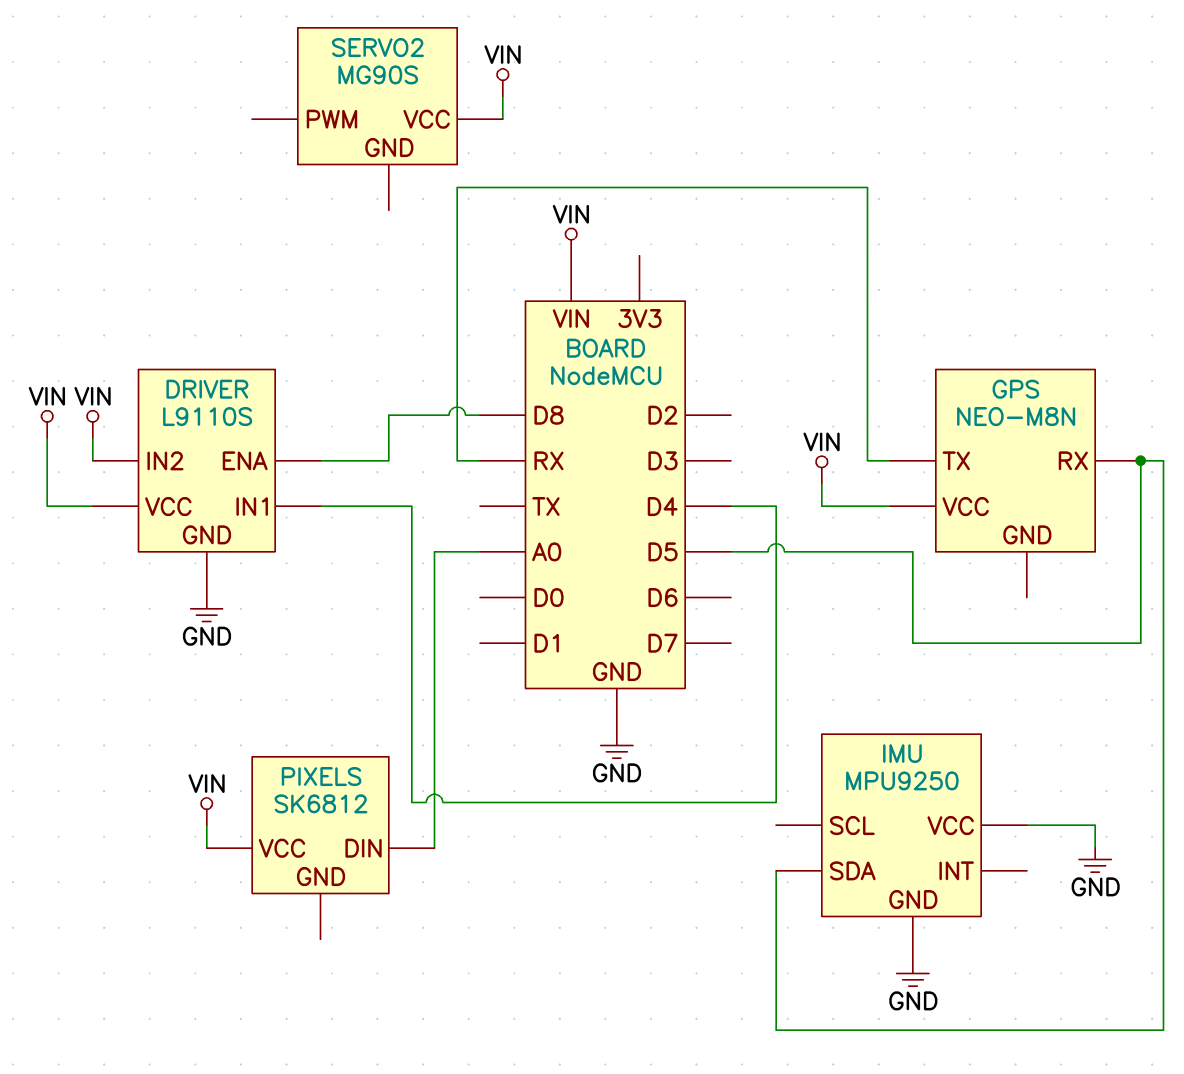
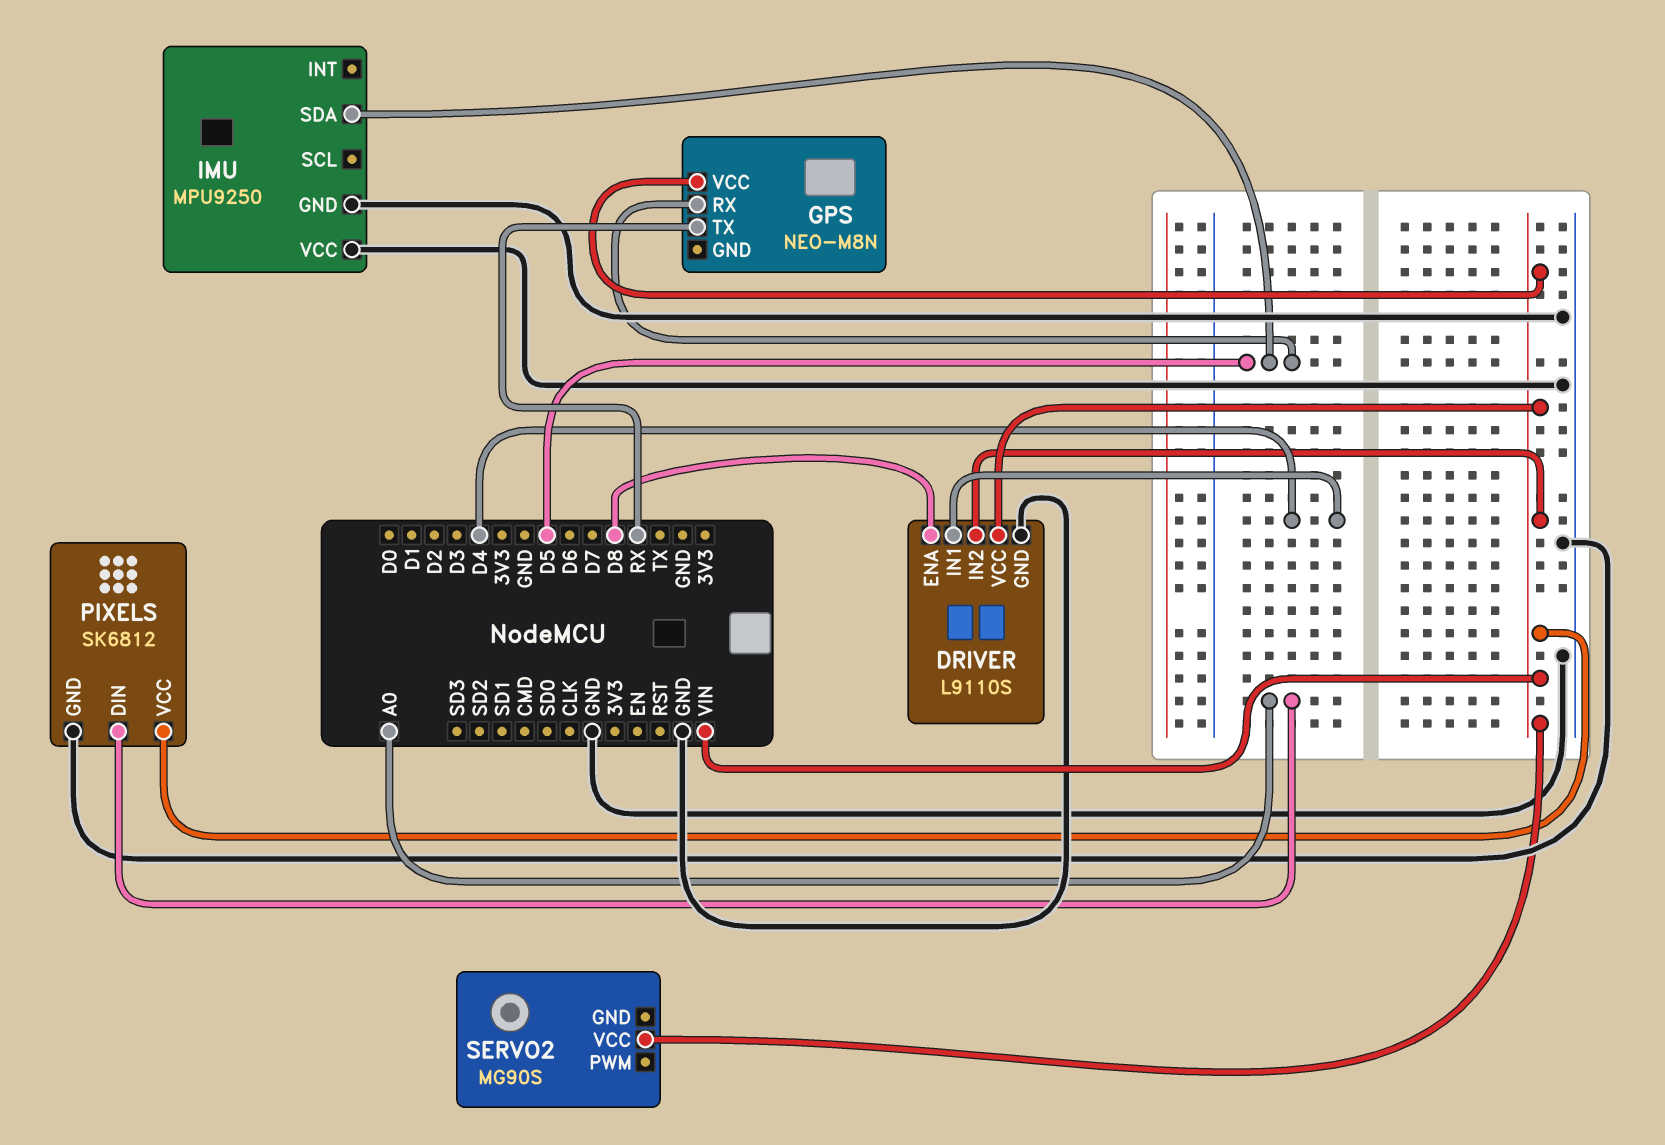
PIXELS pin GND: none -> GND

